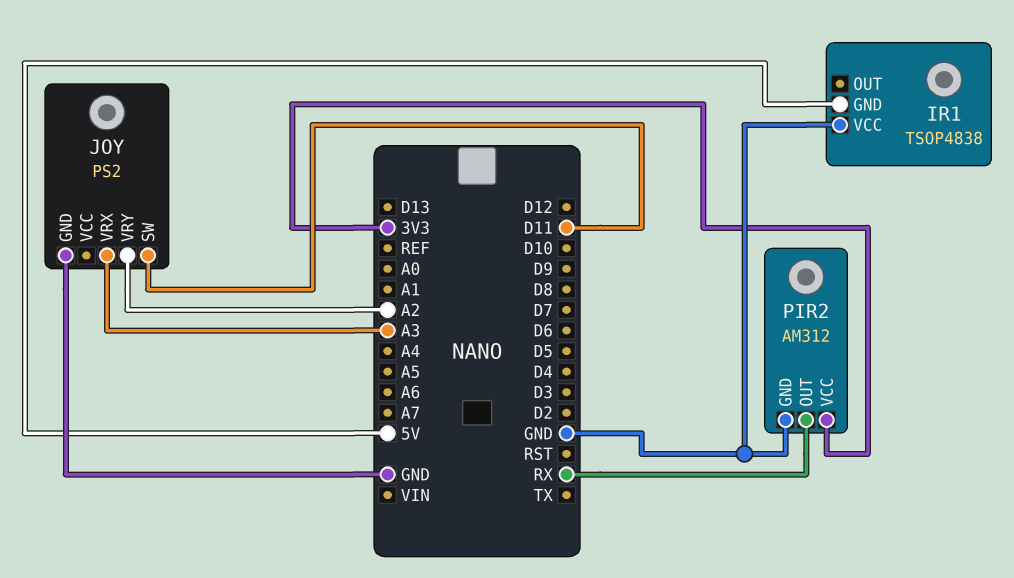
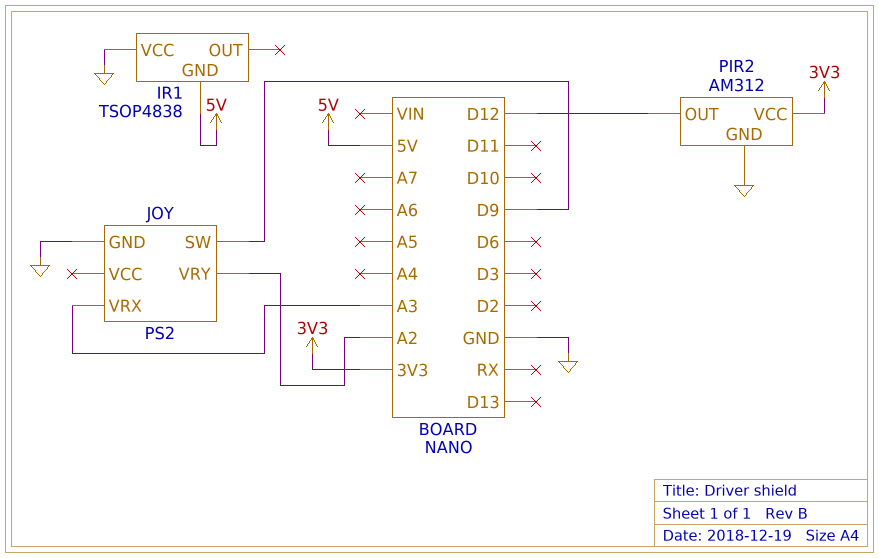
JOY pin SW: D11 -> D9
PIR2 pin OUT: RX -> D12

